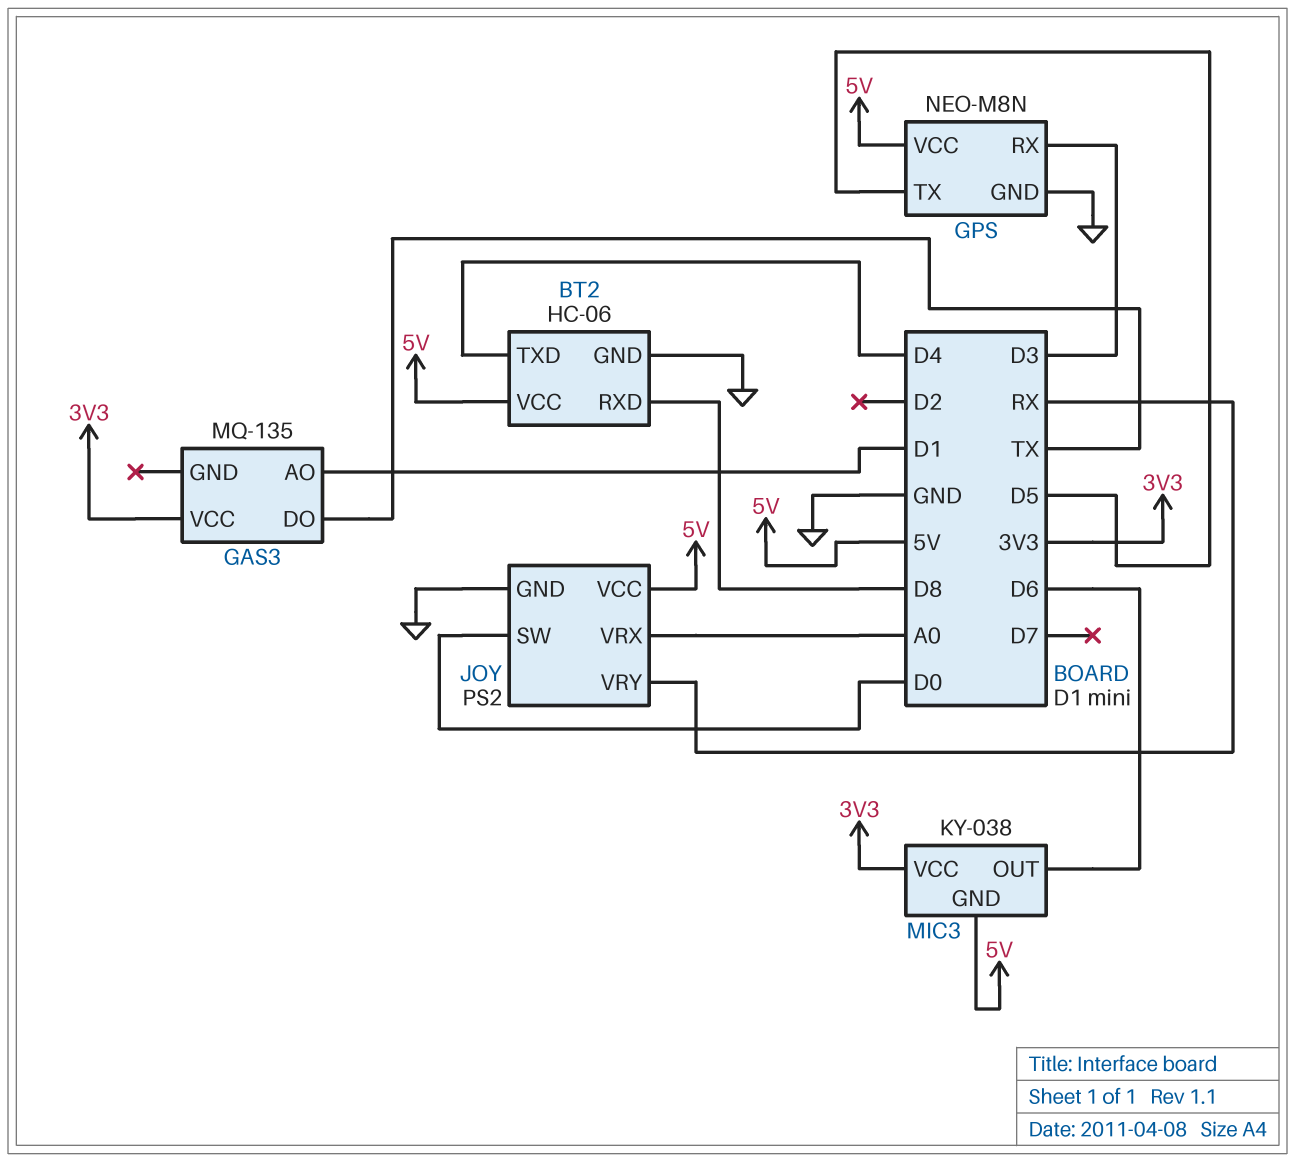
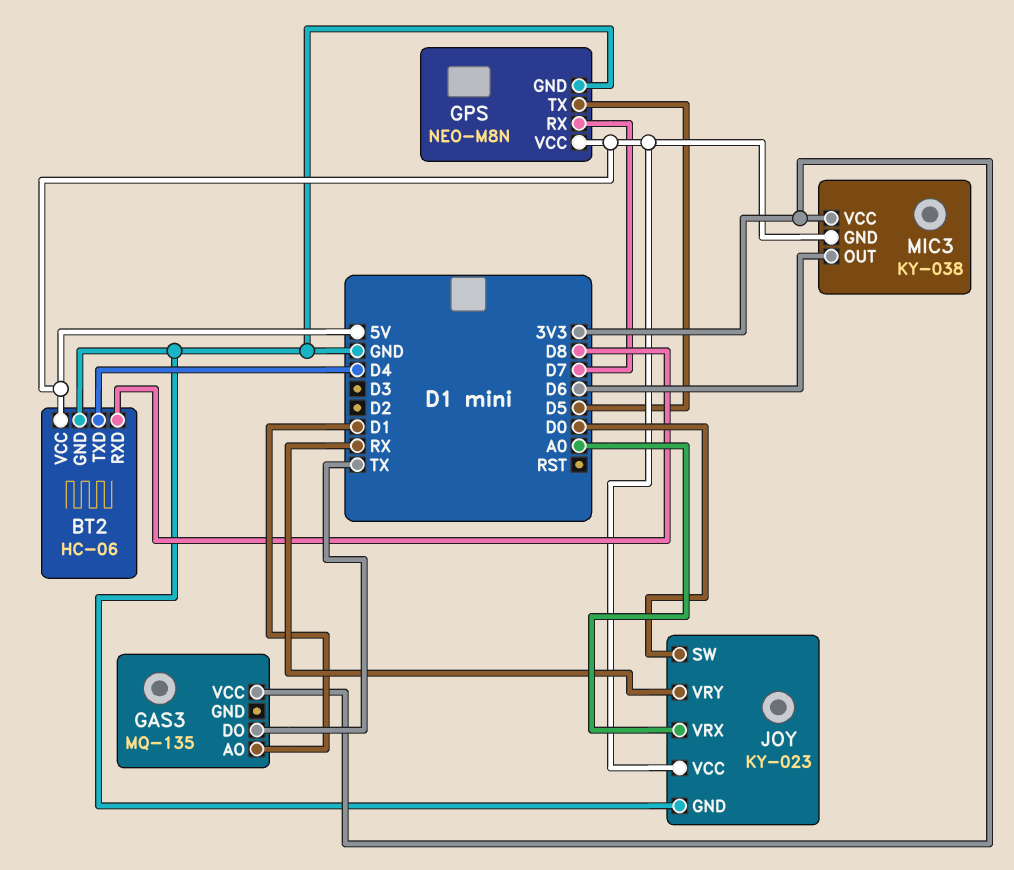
GPS pin RX: D3 -> D7
JOY: PS2 -> KY-023

